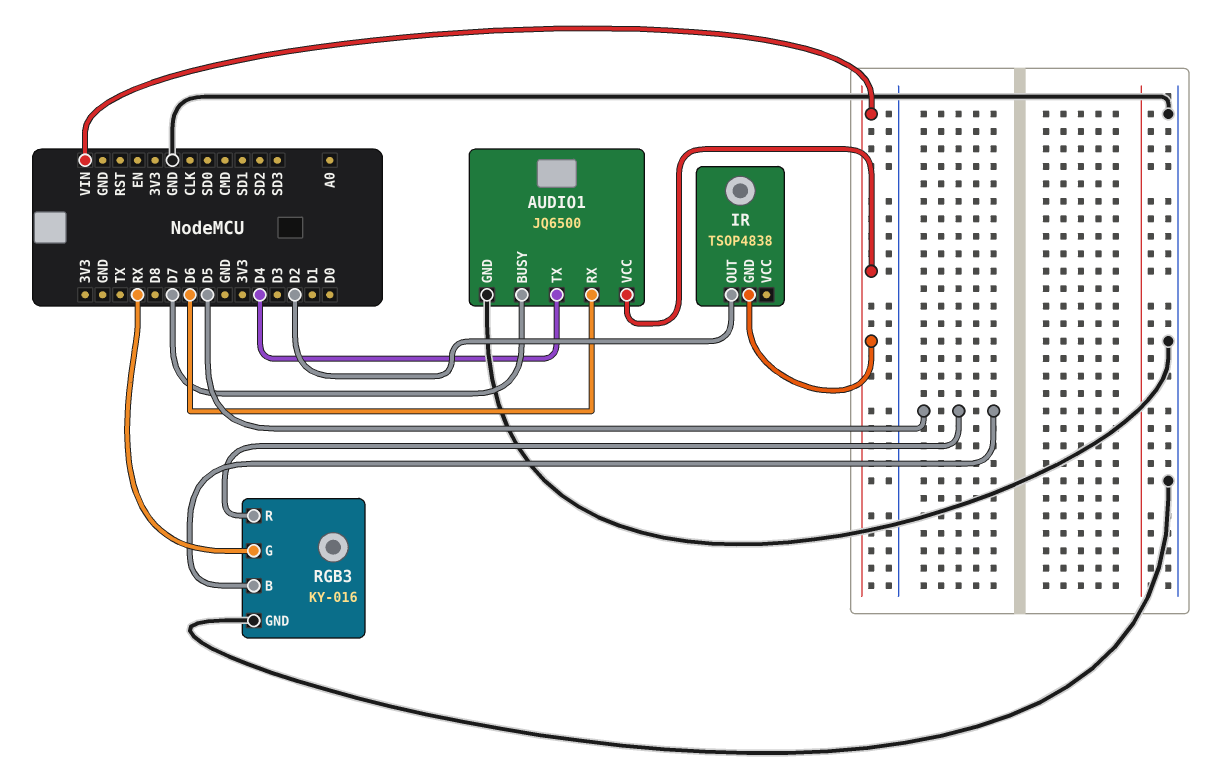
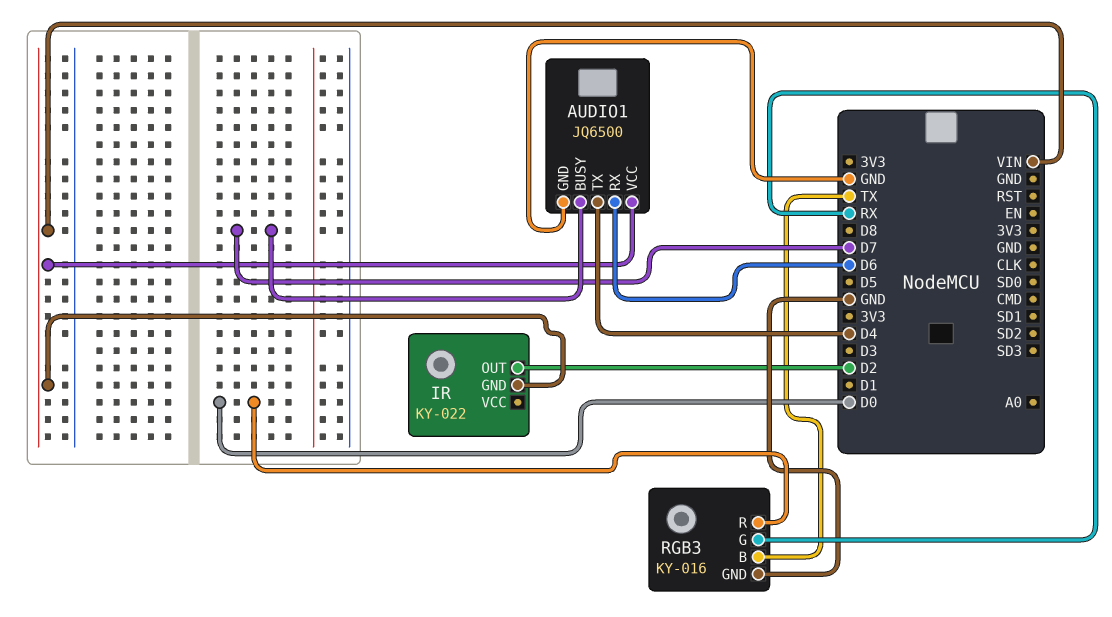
IR: TSOP4838 -> KY-022
RGB3 pin B: D5 -> TX
RGB3 pin R: D5 -> D0

